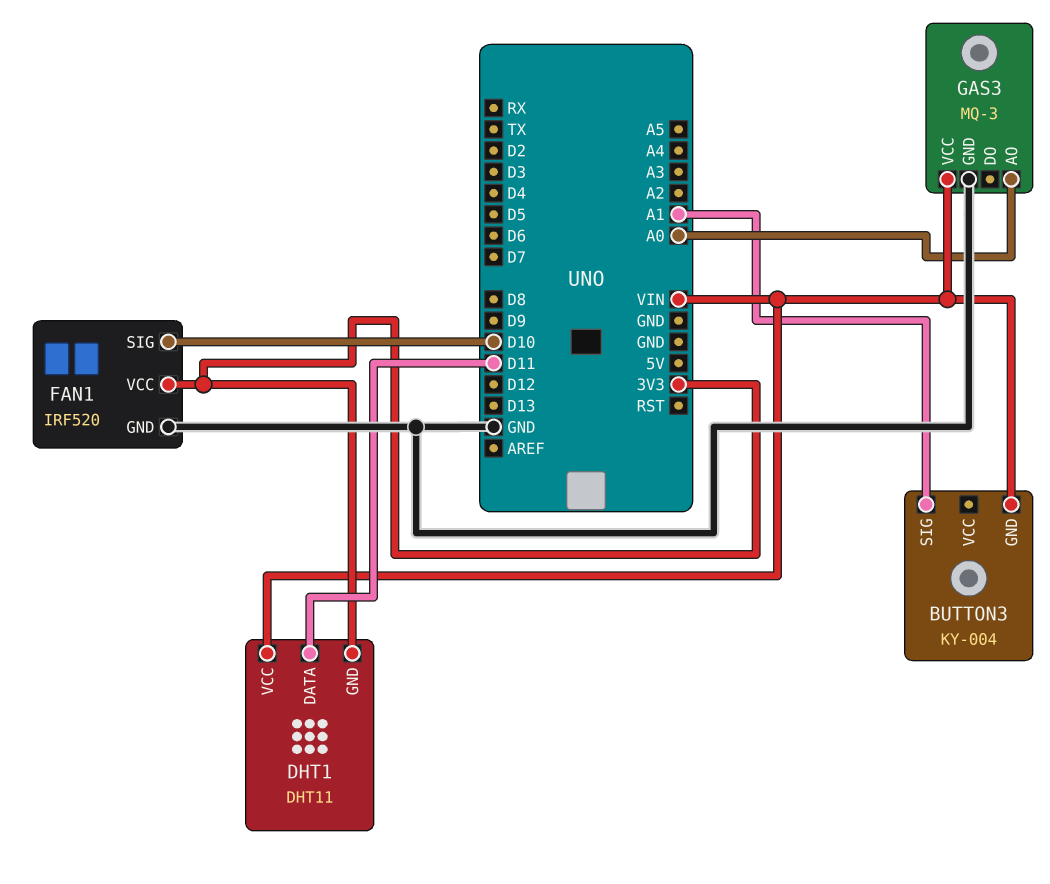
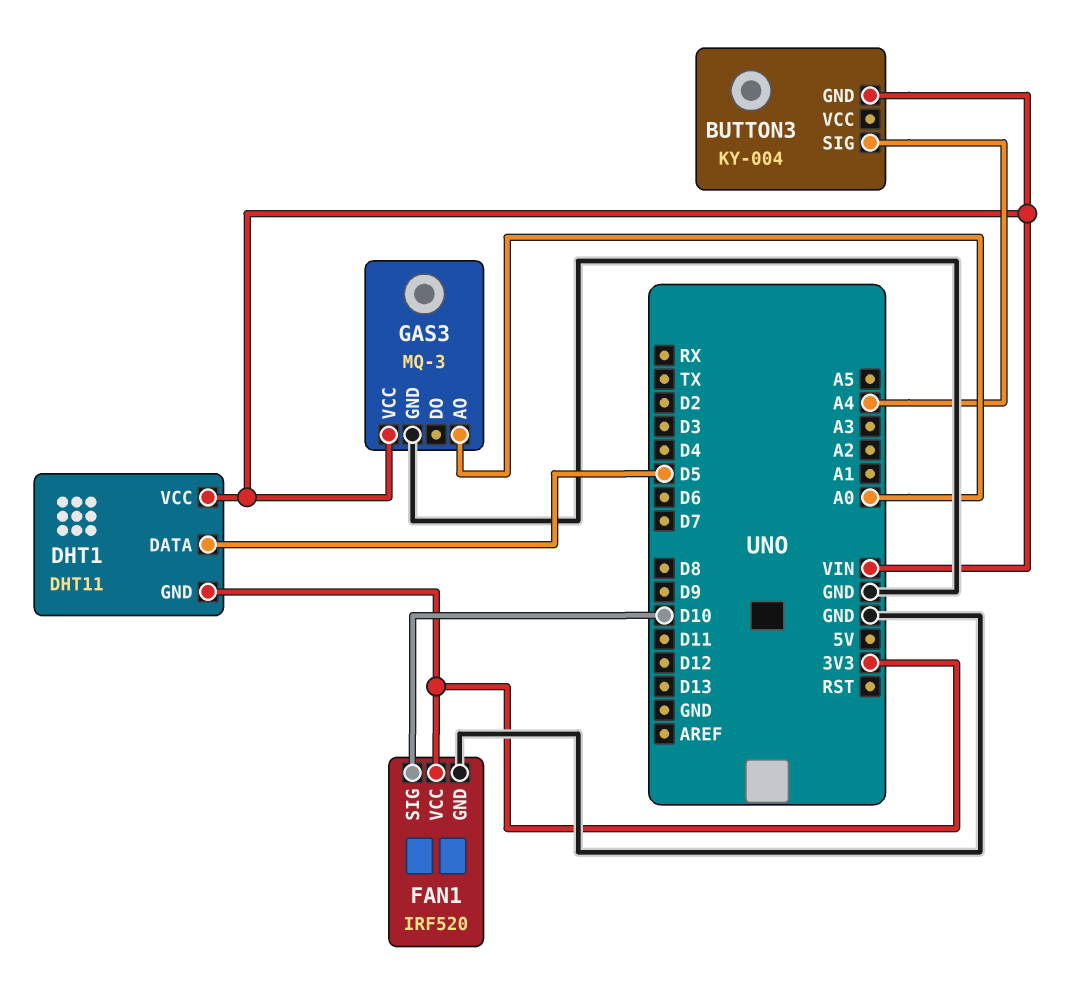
BUTTON3 pin SIG: A1 -> A4
DHT1 pin DATA: D11 -> D5

